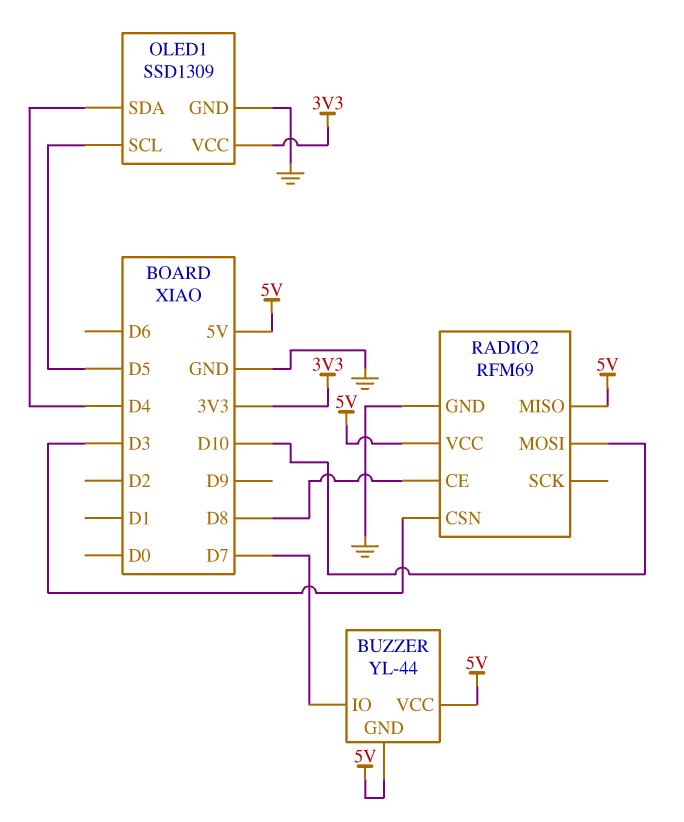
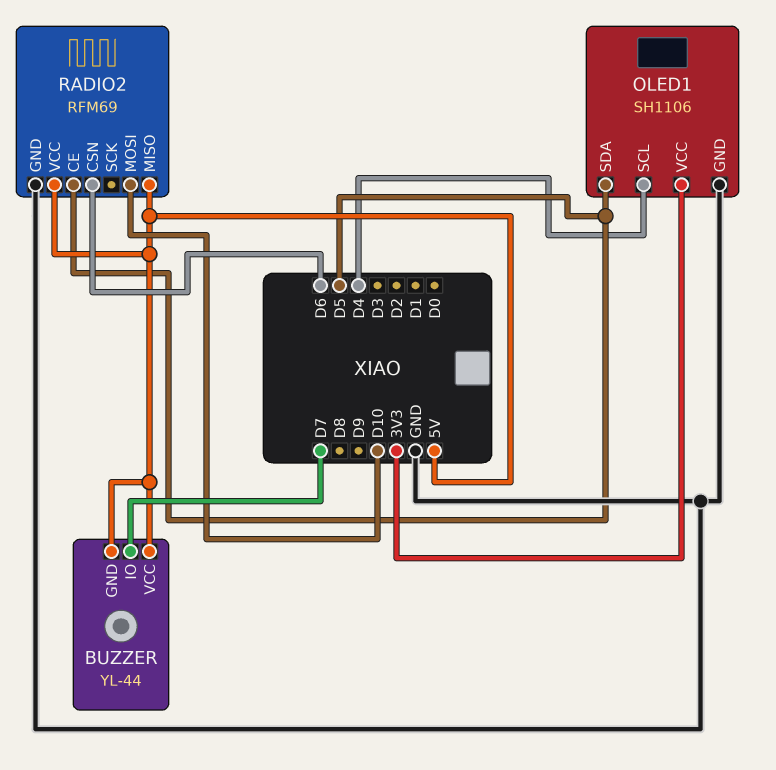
OLED1: SSD1309 -> SH1106
OLED1 pin SCL: D5 -> D4
OLED1 pin SDA: D4 -> D5
RADIO2 pin CE: D8 -> D5
RADIO2 pin CSN: D3 -> D6

